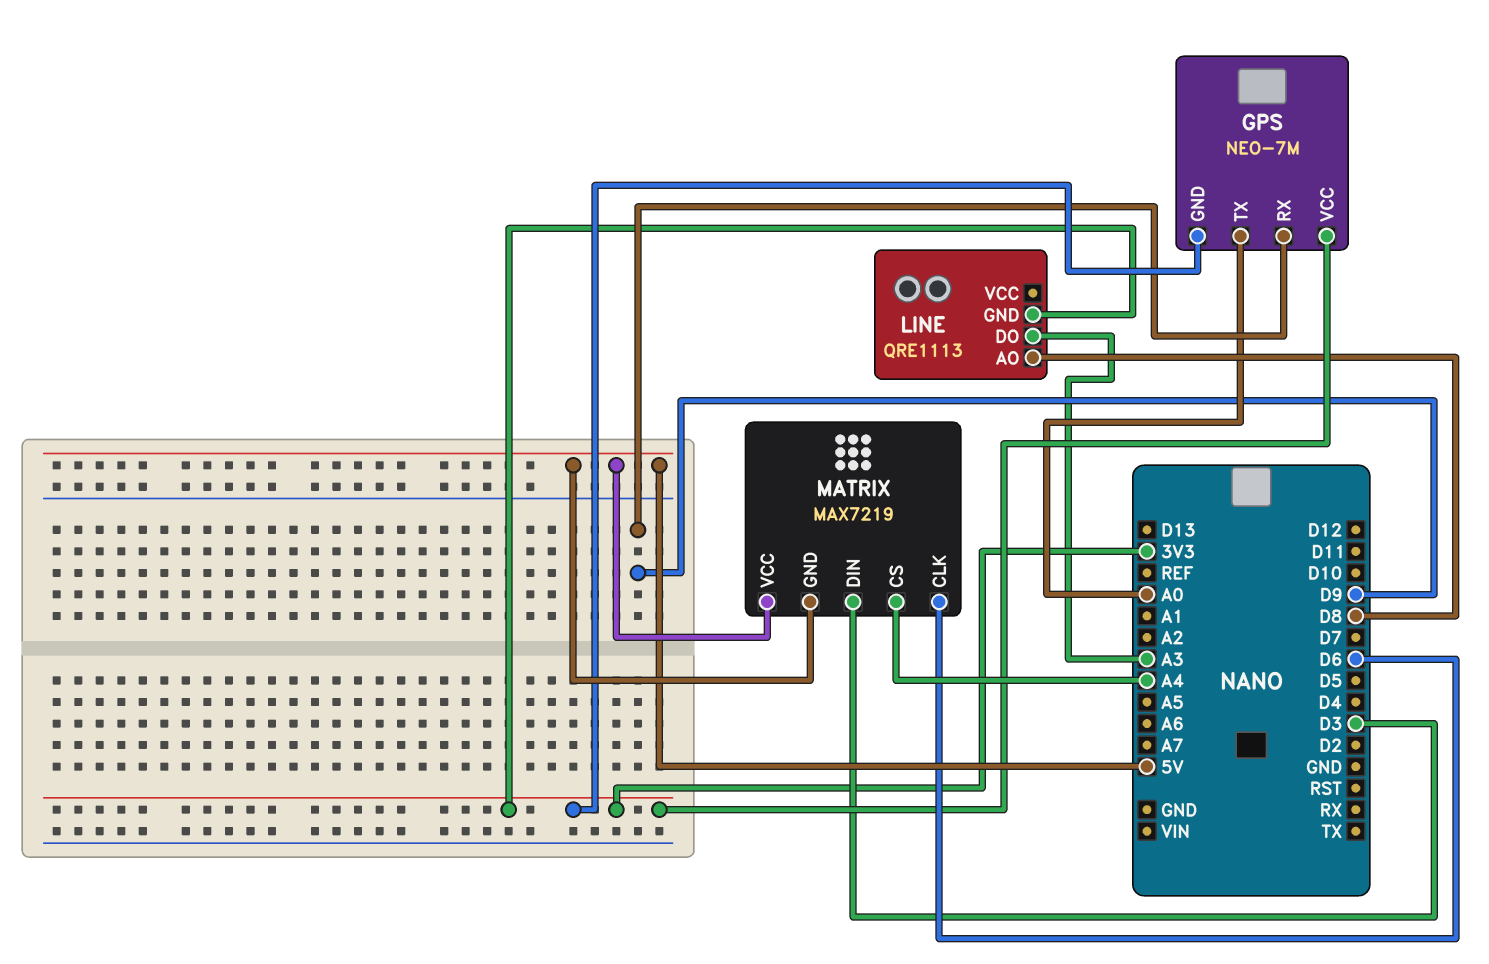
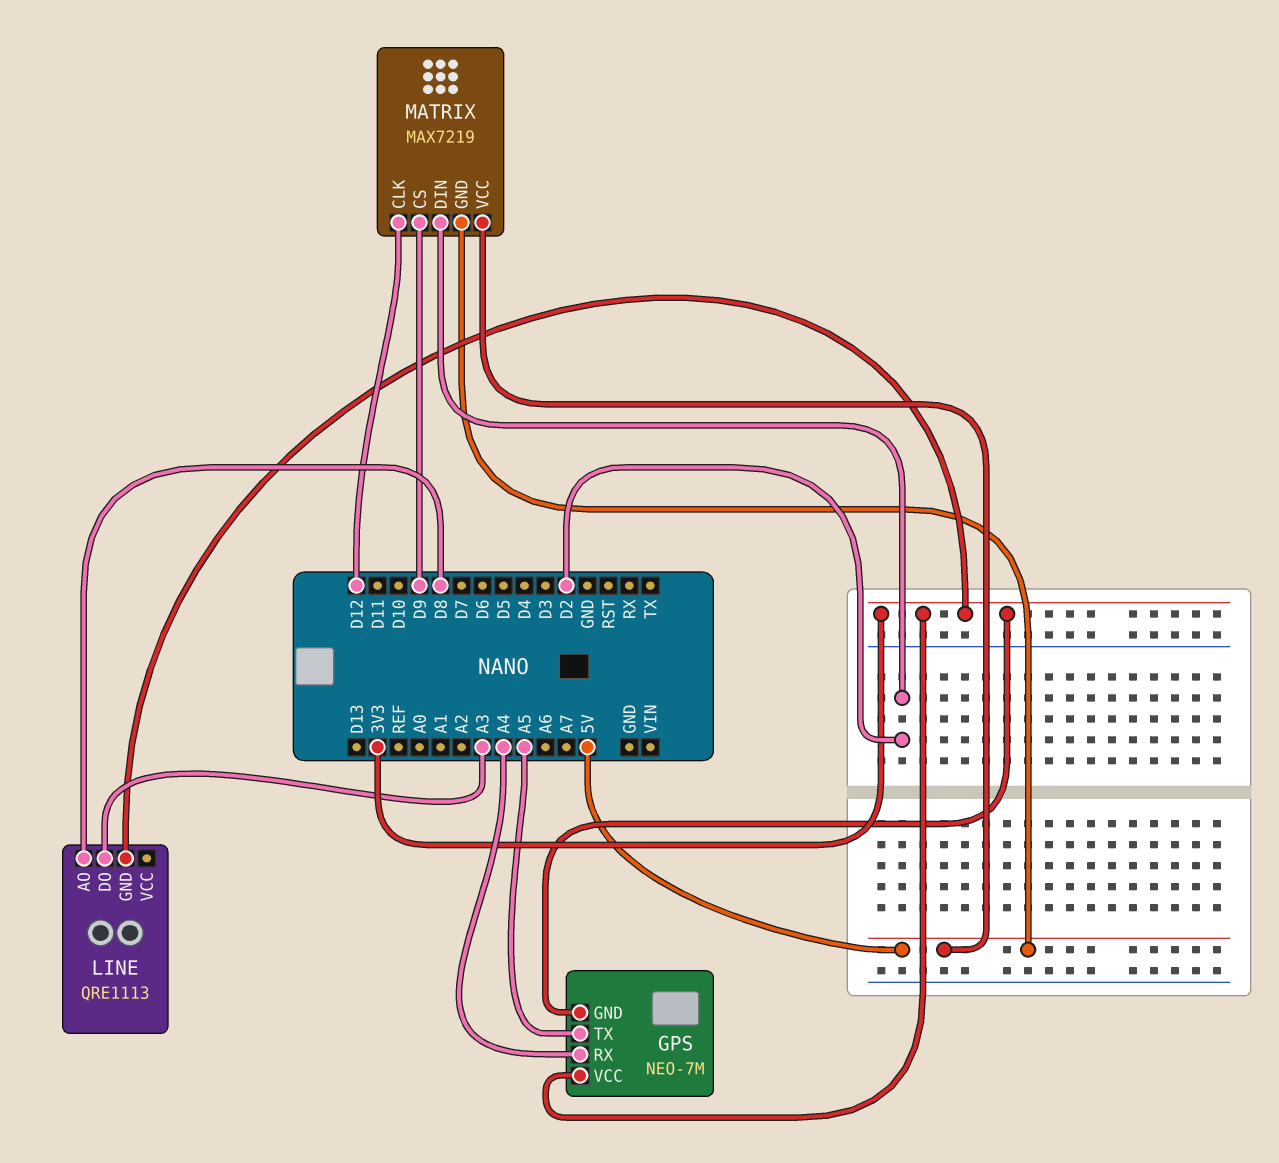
GPS pin RX: D9 -> A4
GPS pin TX: A0 -> A5
MATRIX pin CLK: D6 -> D12
MATRIX pin CS: A4 -> D9
MATRIX pin DIN: D3 -> D2

